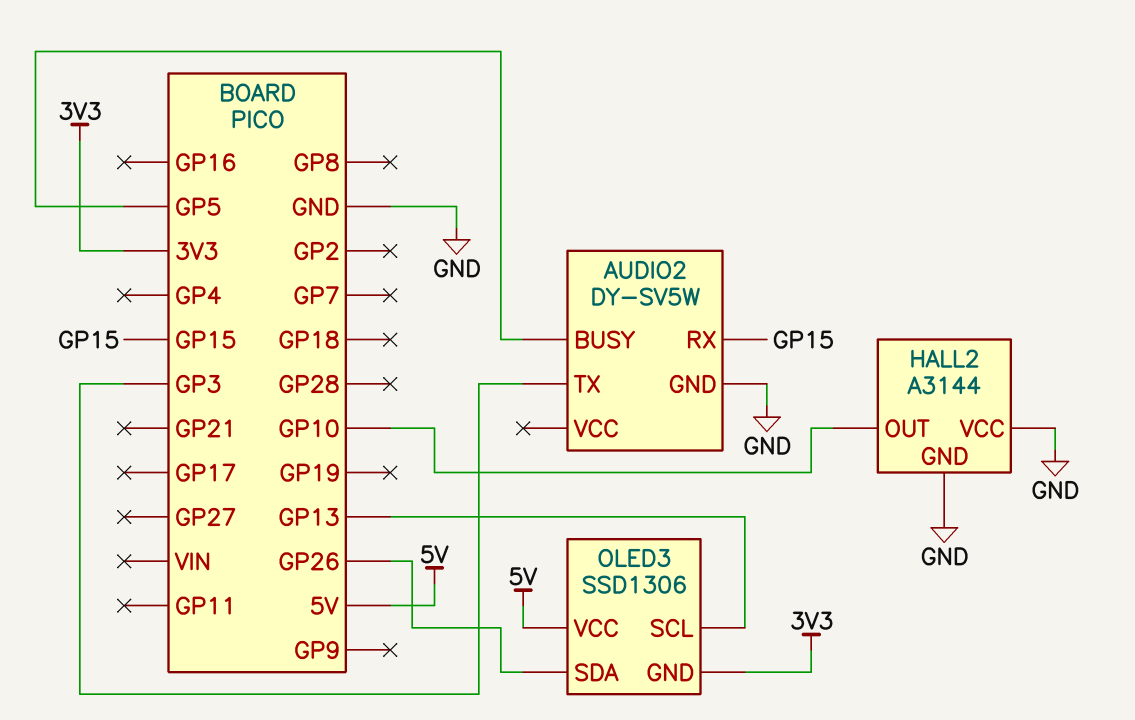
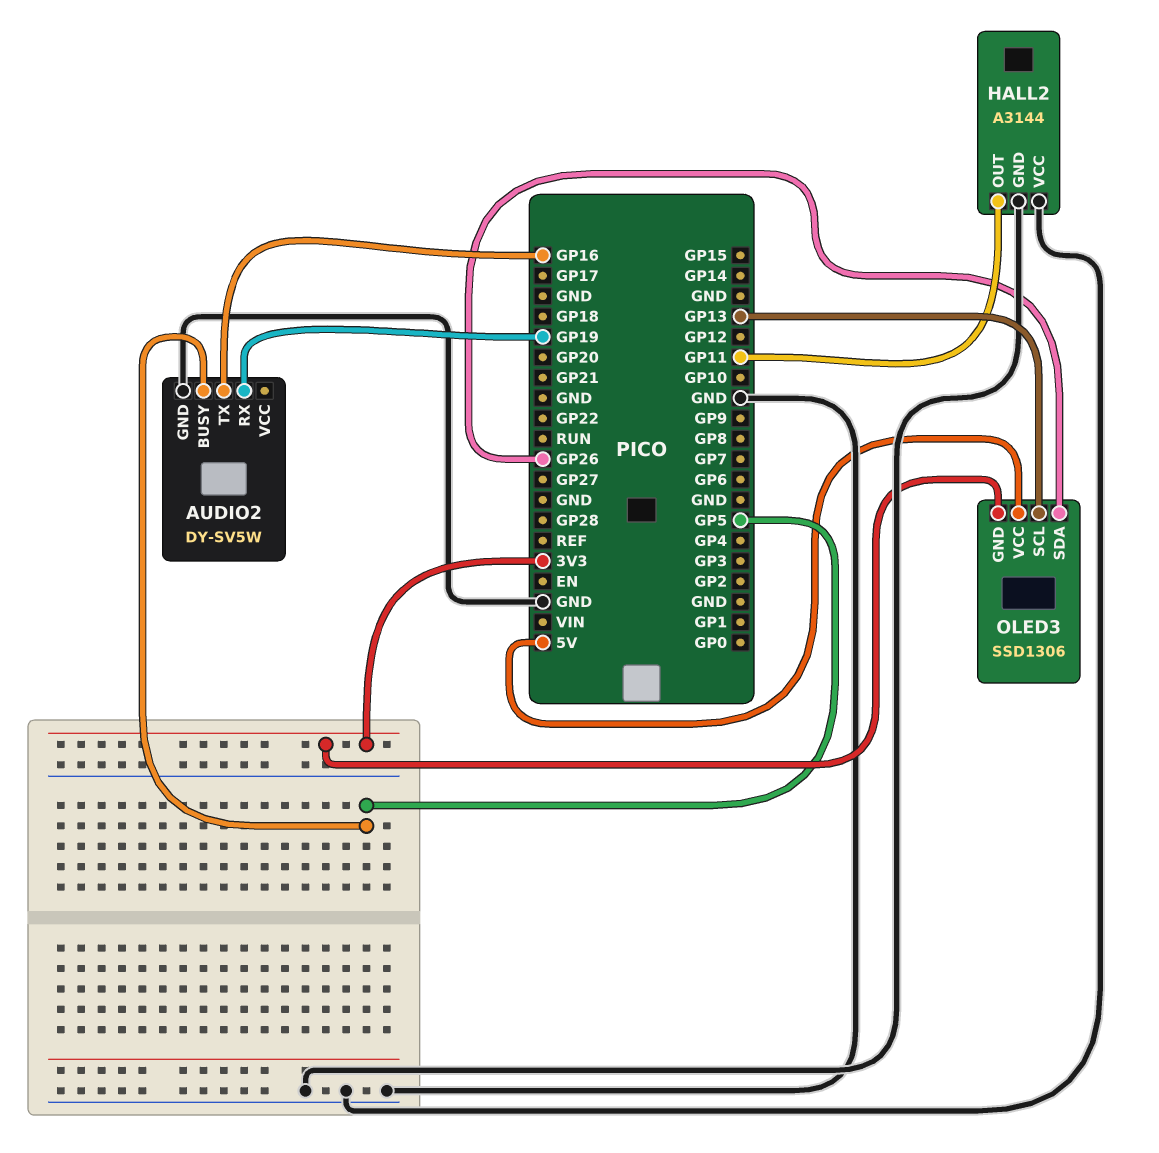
AUDIO2 pin RX: GP15 -> GP19
AUDIO2 pin TX: GP3 -> GP16
HALL2 pin OUT: GP10 -> GP11

